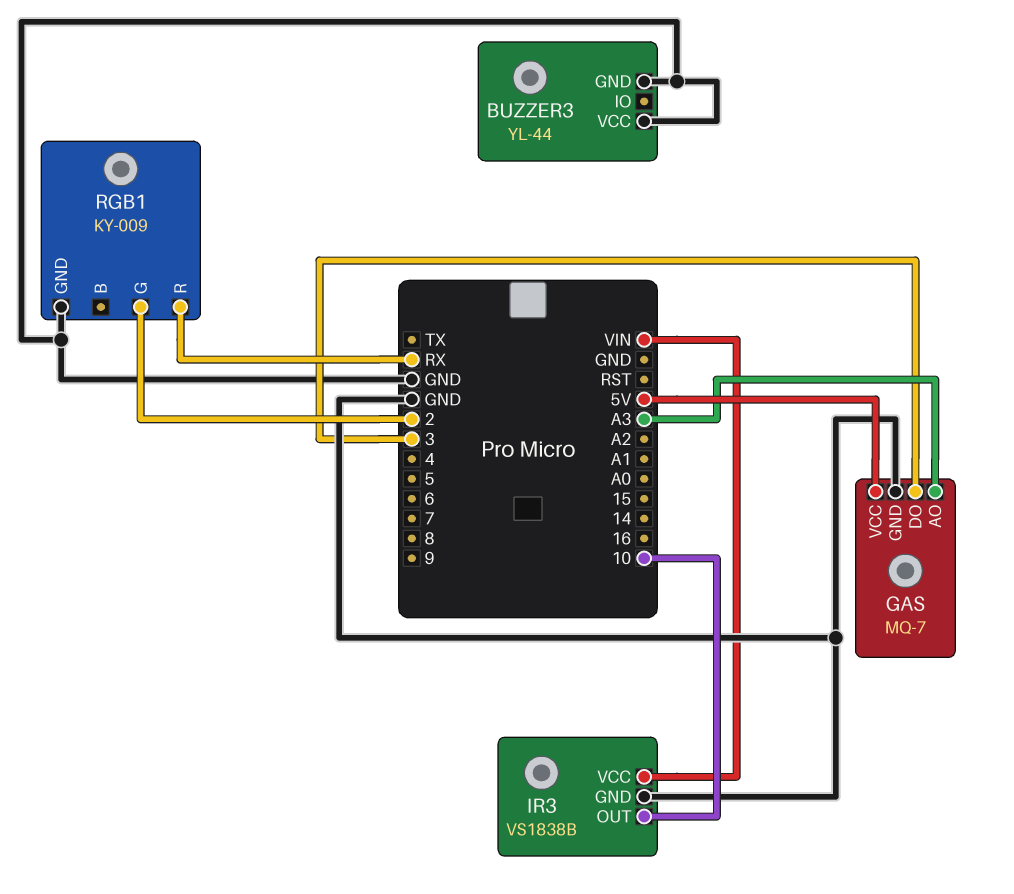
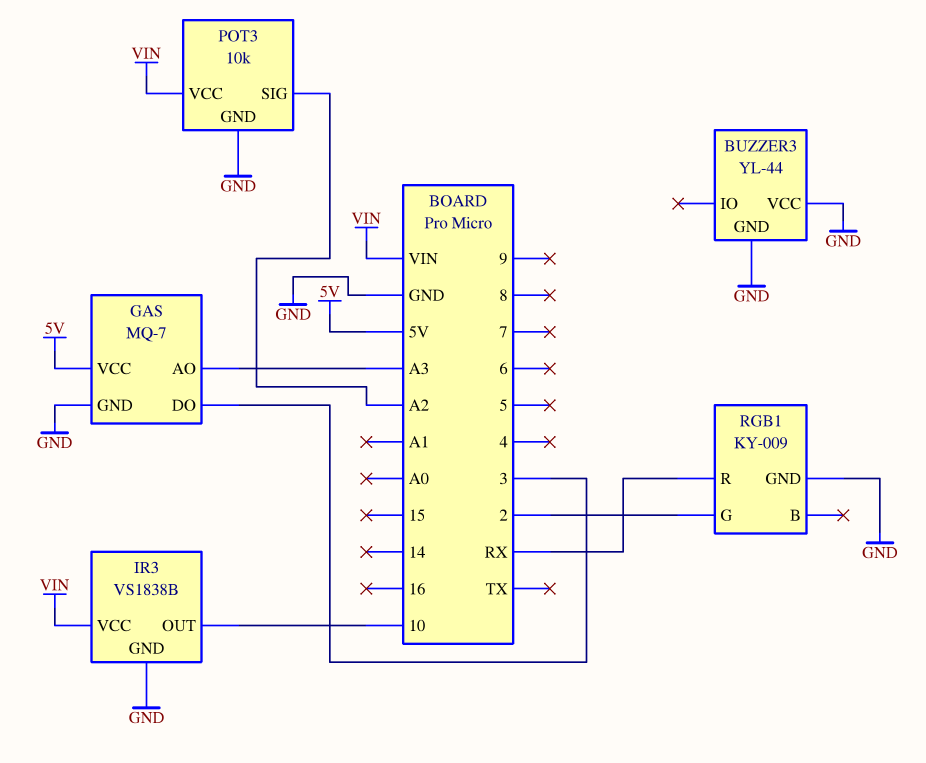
POT3: none -> 10k
POT3 pin GND: none -> GND
POT3 pin SIG: none -> A2
POT3 pin VCC: none -> VIN

